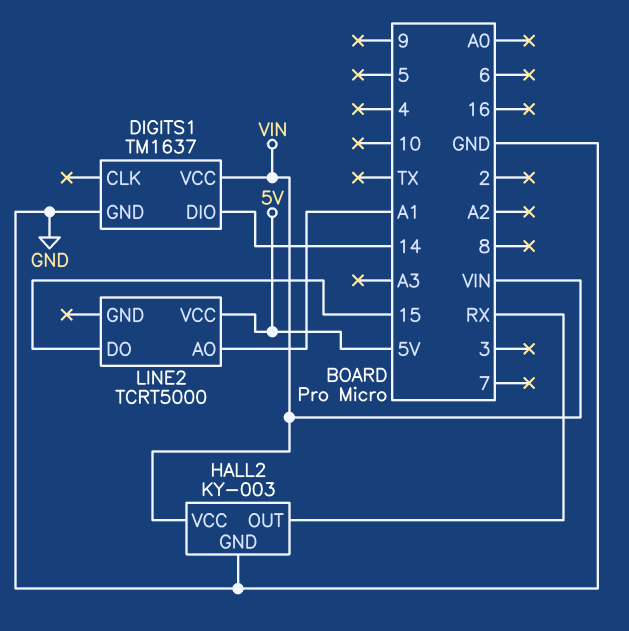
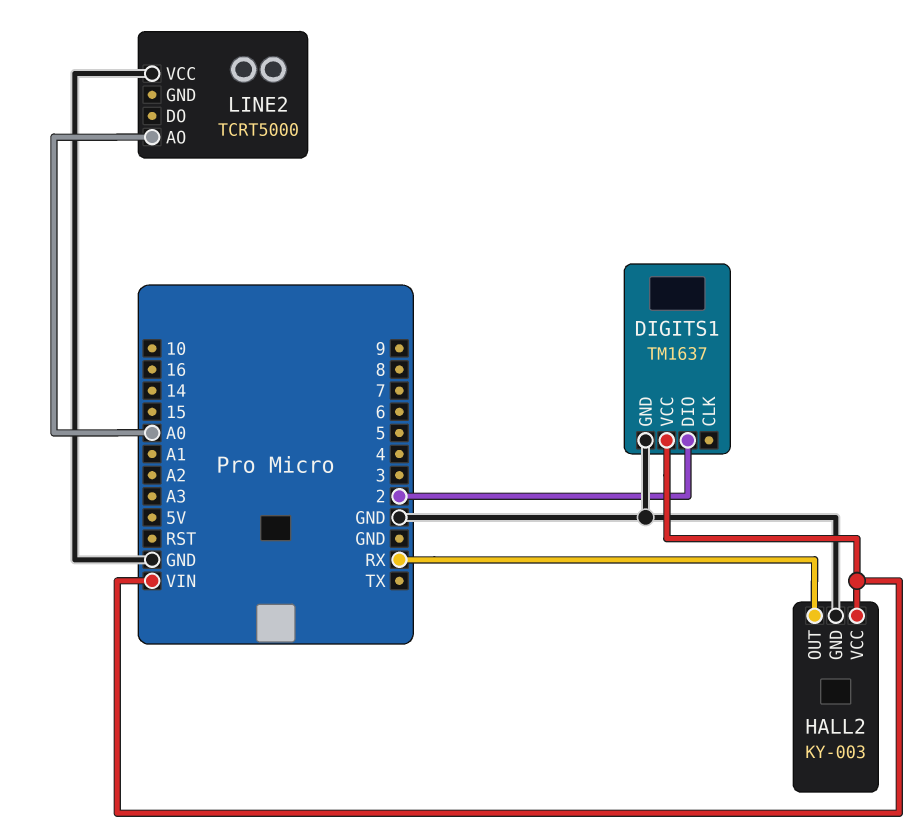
DIGITS1 pin DIO: 14 -> 2
LINE2 pin AO: A1 -> A0
LINE2 pin DO: 15 -> none
LINE2 pin VCC: 5V -> GND

